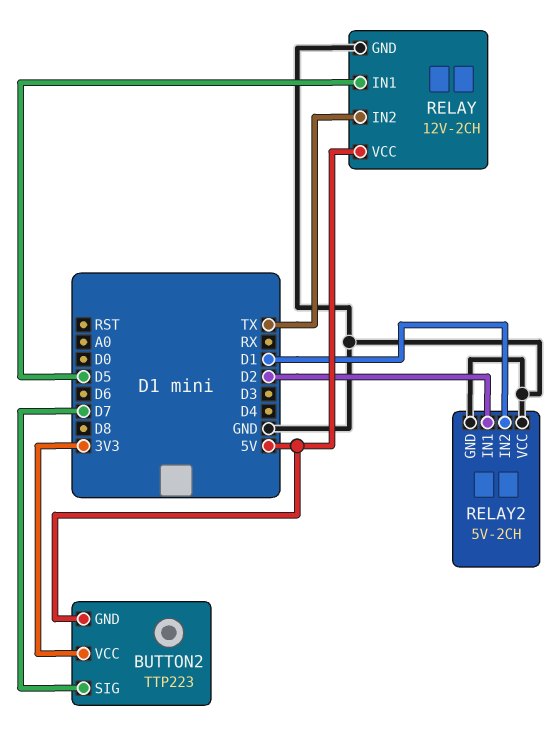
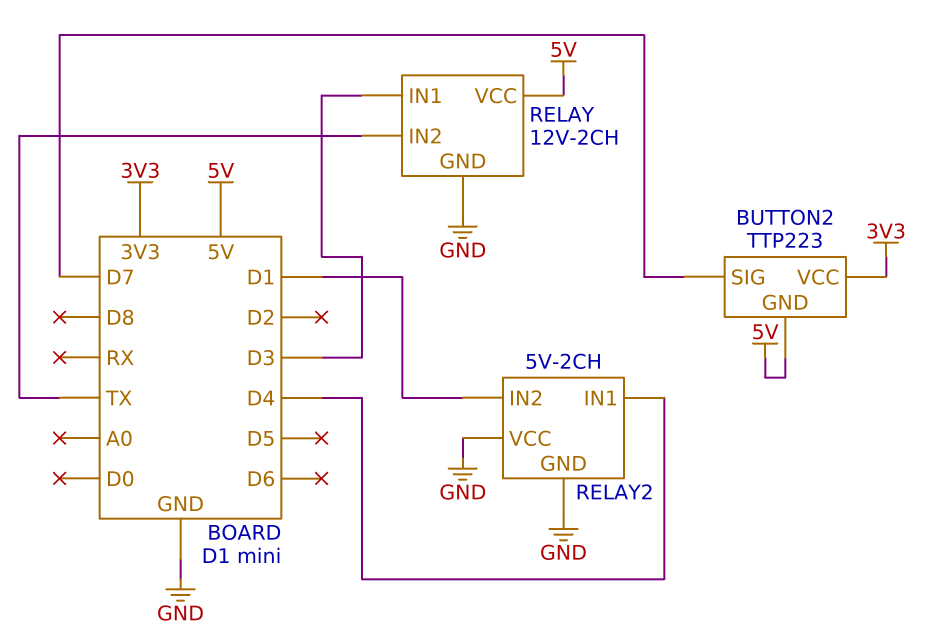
RELAY pin IN1: D5 -> D3
RELAY2 pin IN1: D2 -> D4

